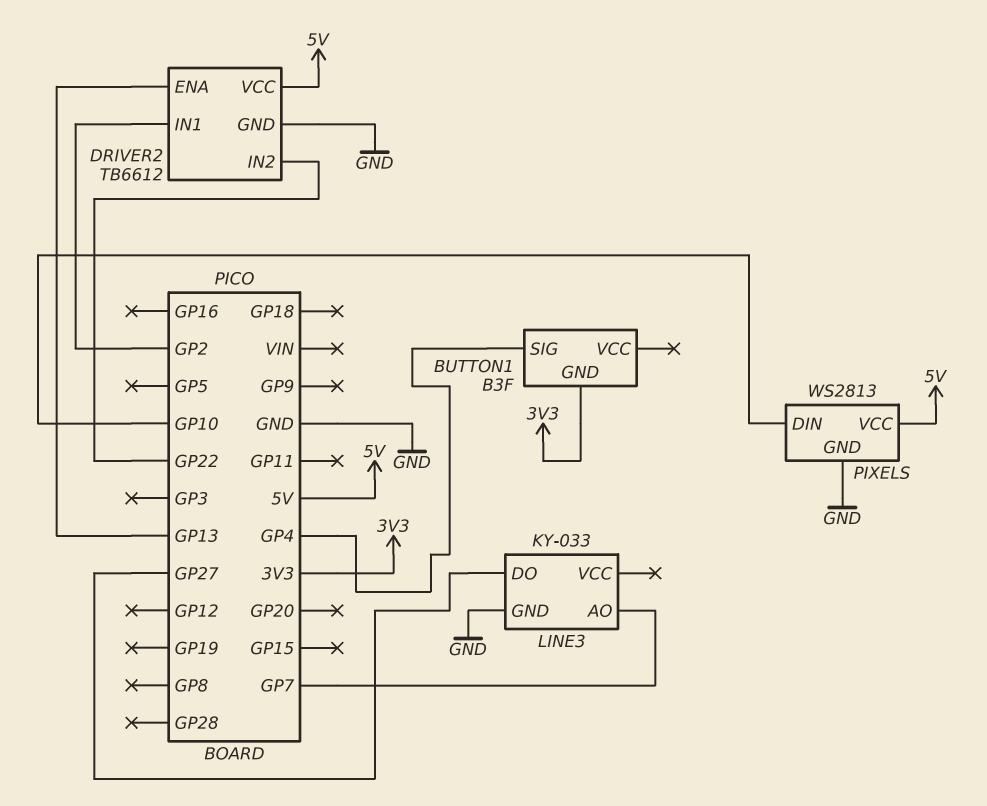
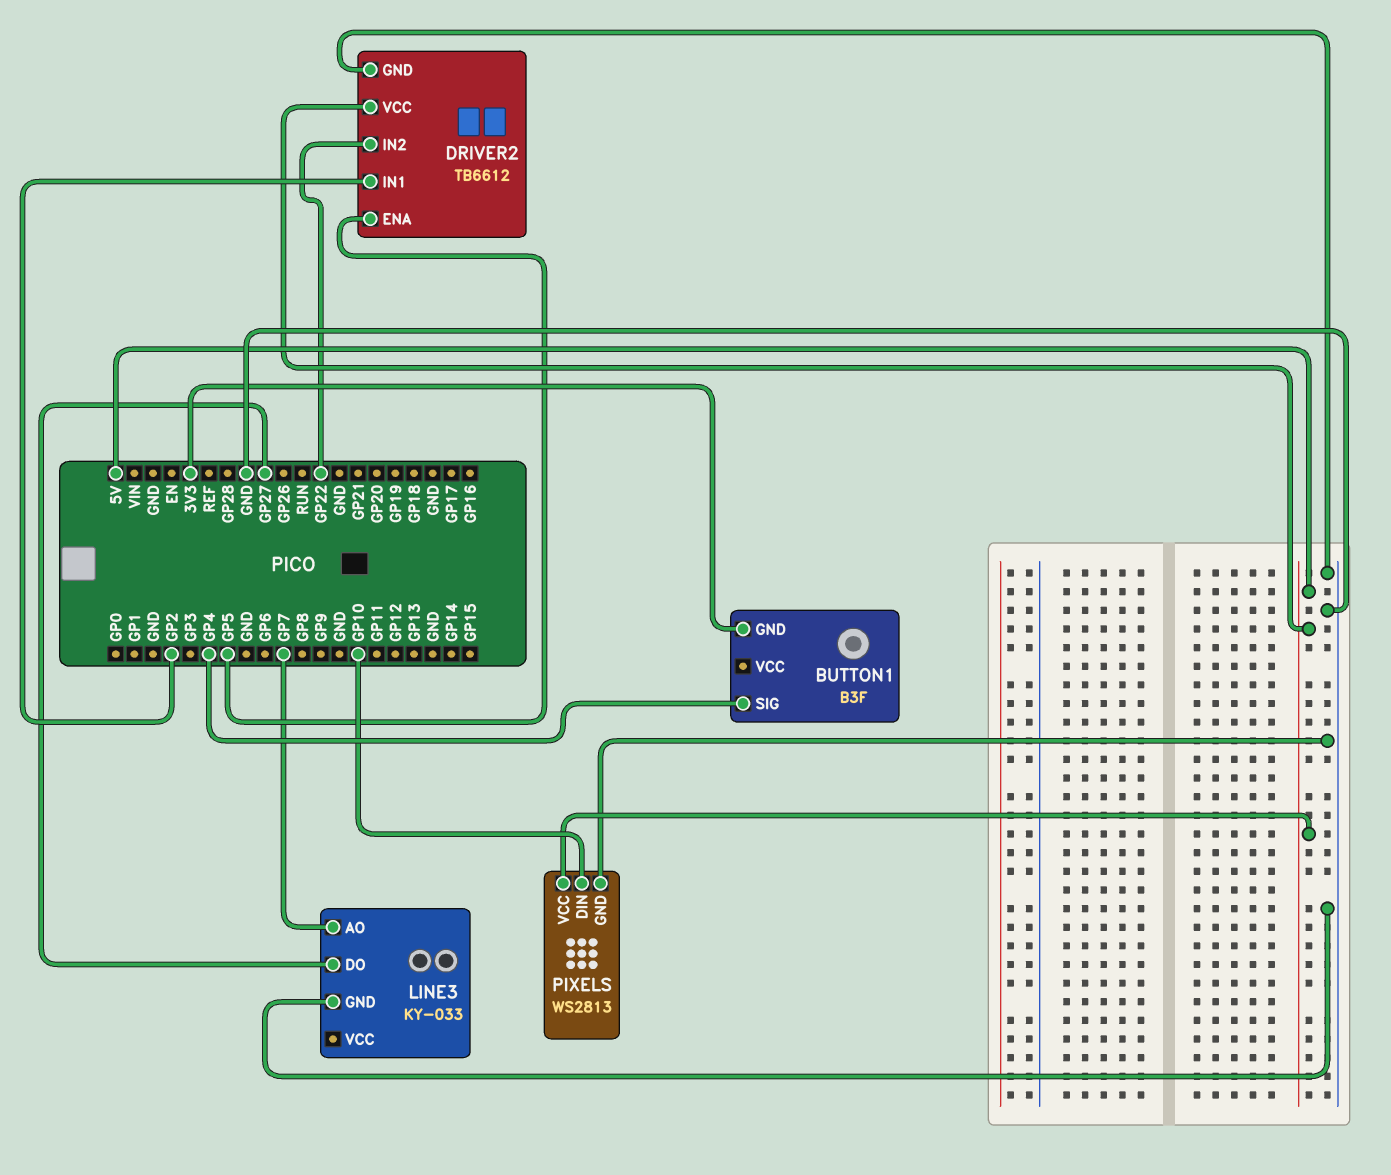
DRIVER2 pin ENA: GP13 -> GP5

